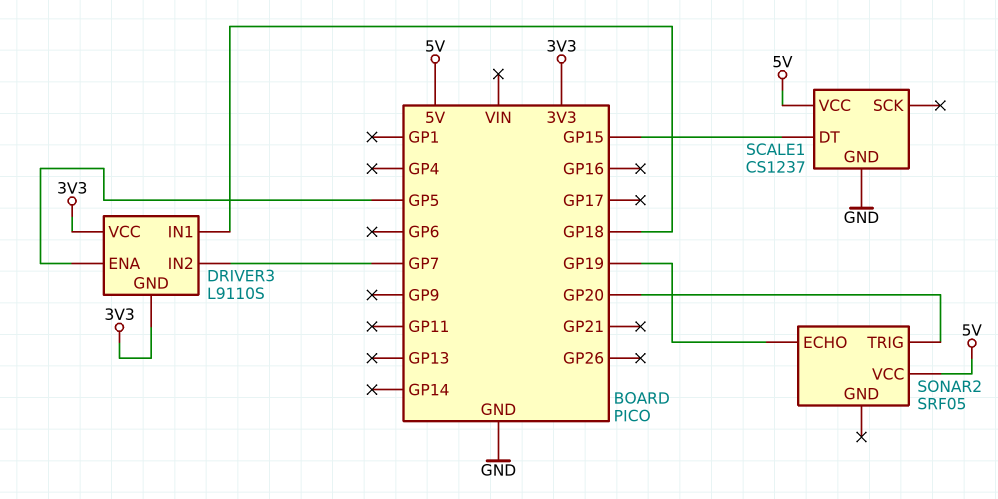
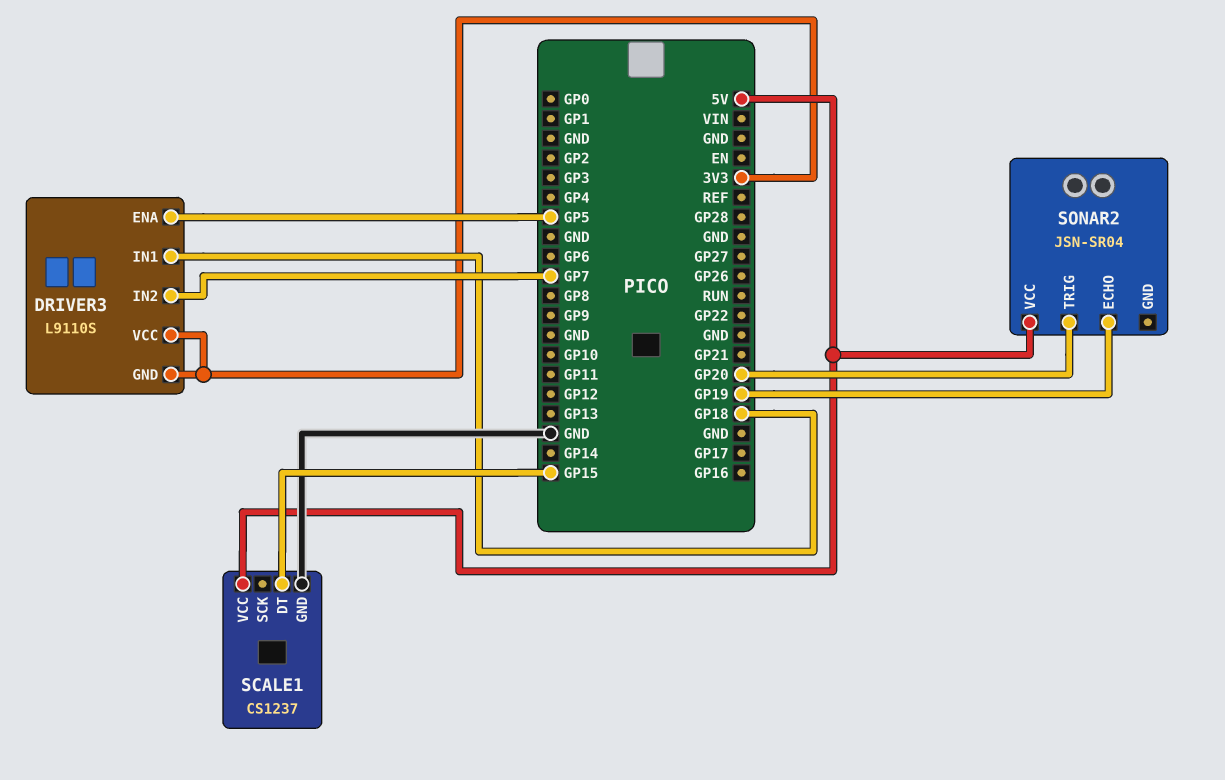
SONAR2: SRF05 -> JSN-SR04

